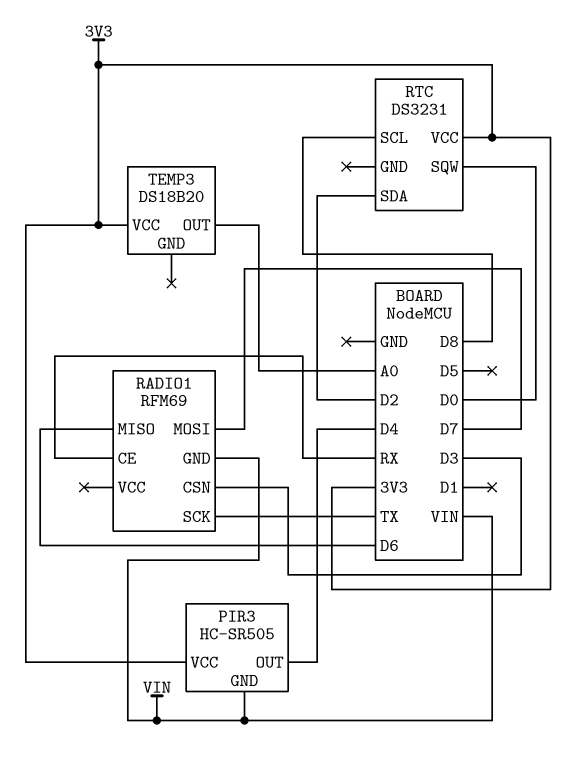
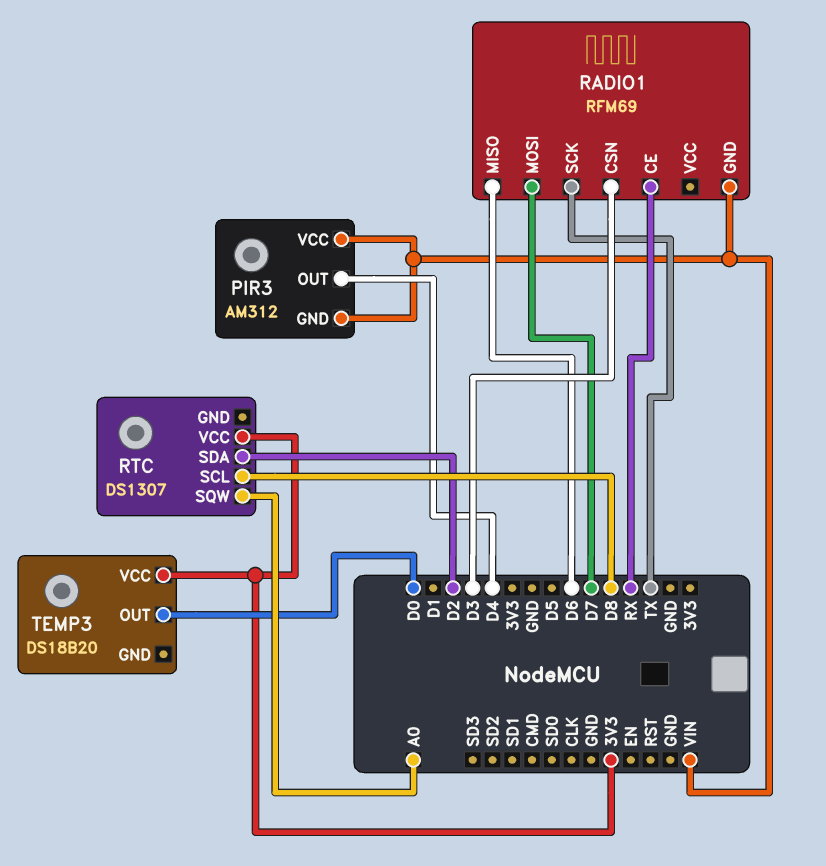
PIR3: HC-SR505 -> AM312
PIR3 pin VCC: 3V3 -> VIN
RTC: DS3231 -> DS1307
RTC pin SQW: D0 -> A0
TEMP3 pin OUT: A0 -> D0

